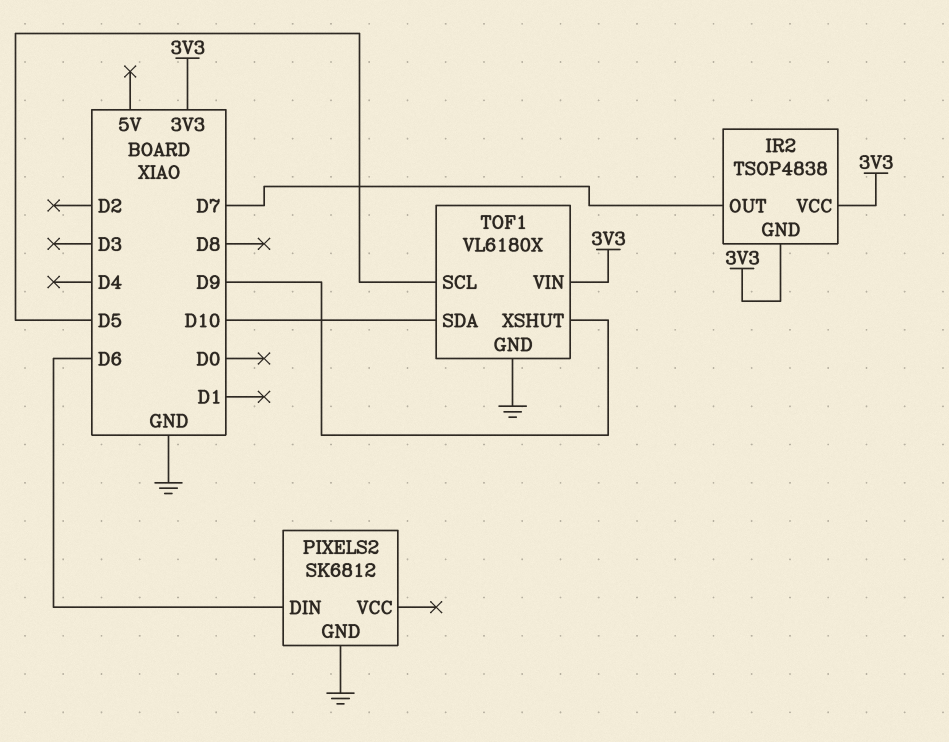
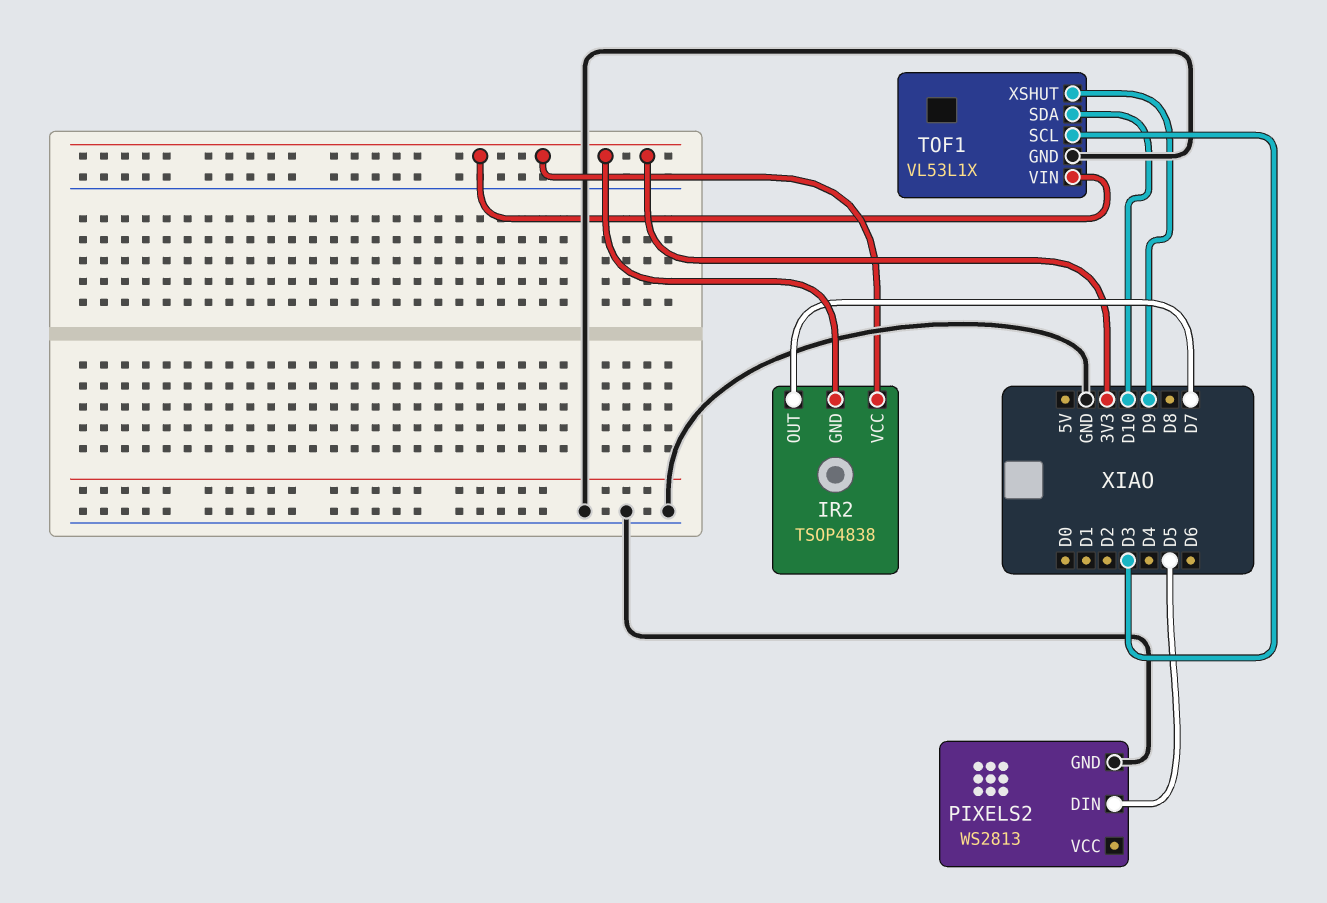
PIXELS2: SK6812 -> WS2813
PIXELS2 pin DIN: D6 -> D5
TOF1: VL6180X -> VL53L1X
TOF1 pin SCL: D5 -> D3

